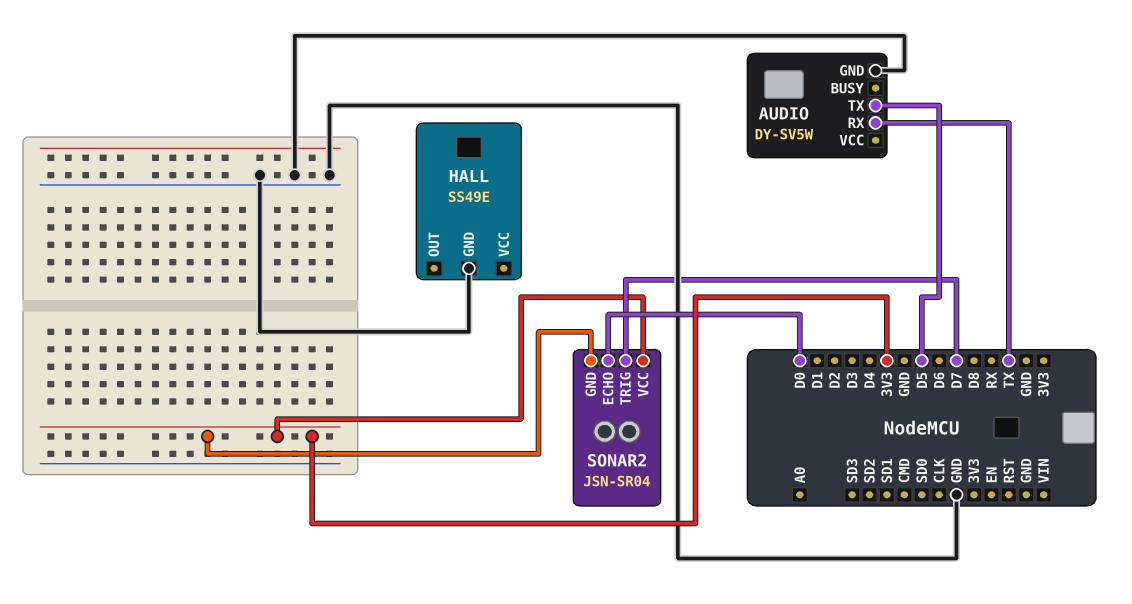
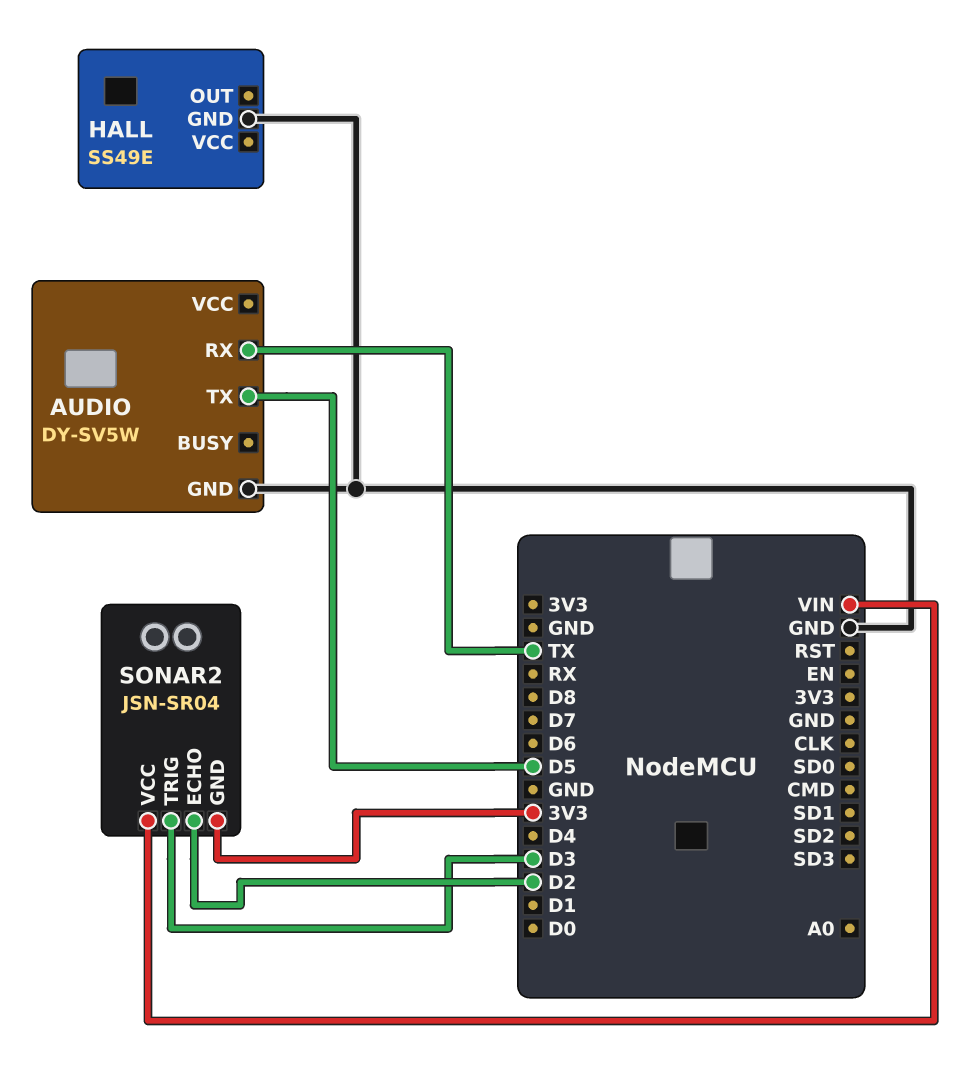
SONAR2 pin ECHO: D0 -> D2
SONAR2 pin TRIG: D7 -> D3
SONAR2 pin VCC: 3V3 -> VIN

